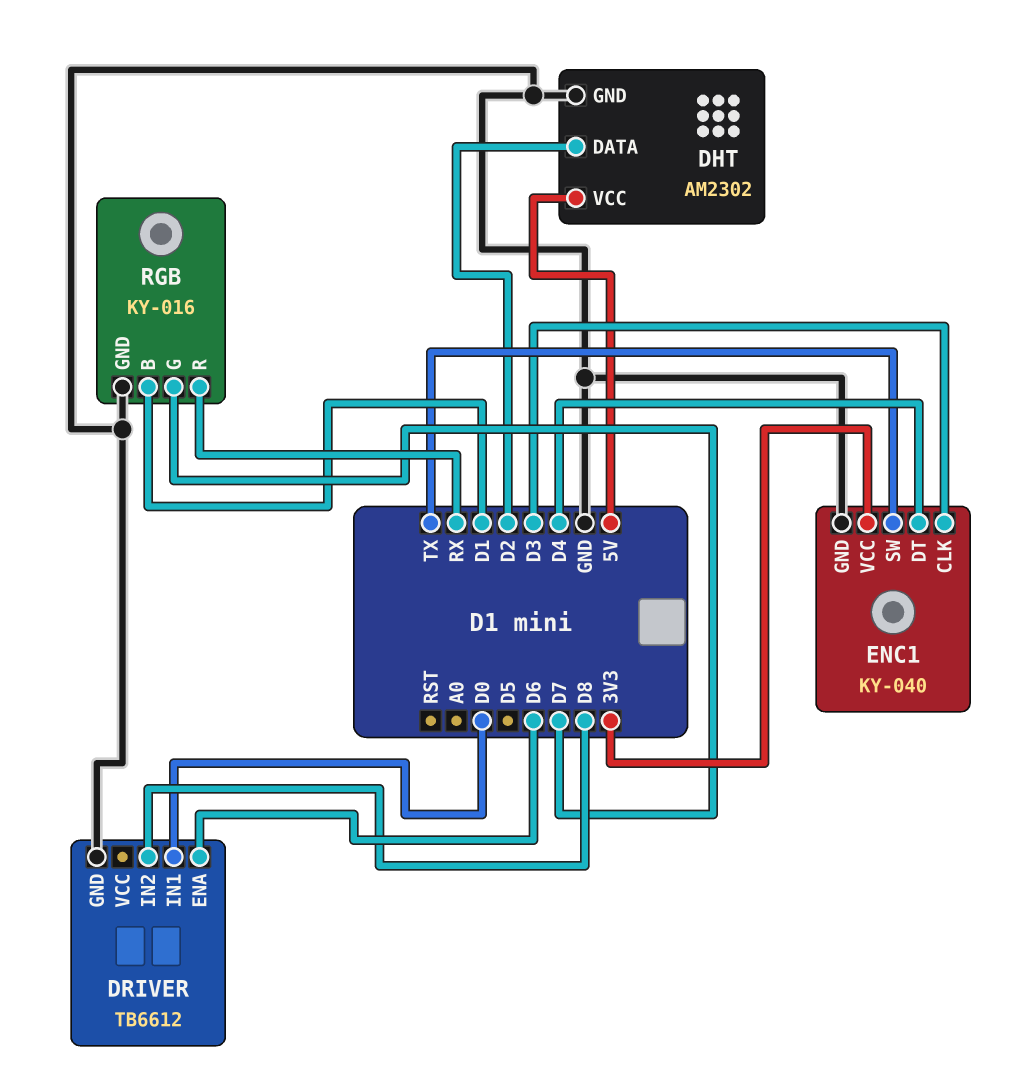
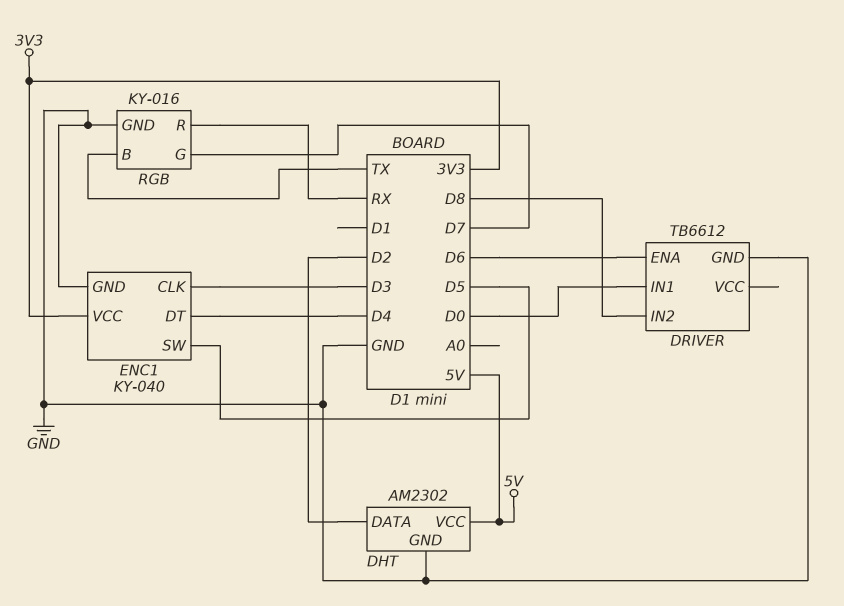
ENC1 pin SW: TX -> D5
RGB pin B: D1 -> TX

